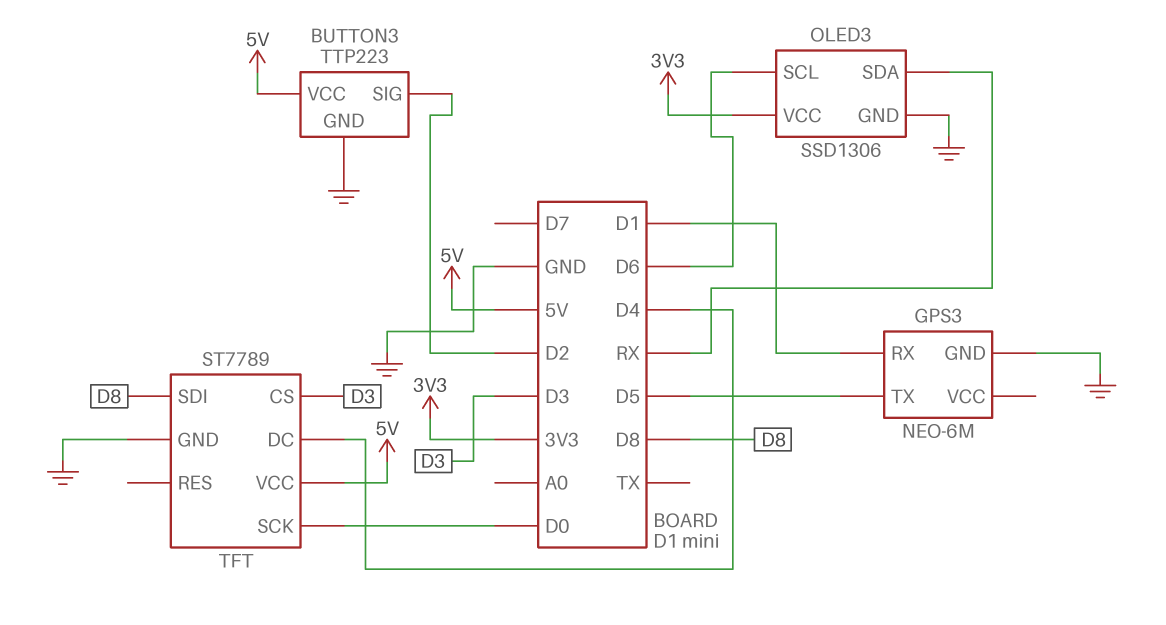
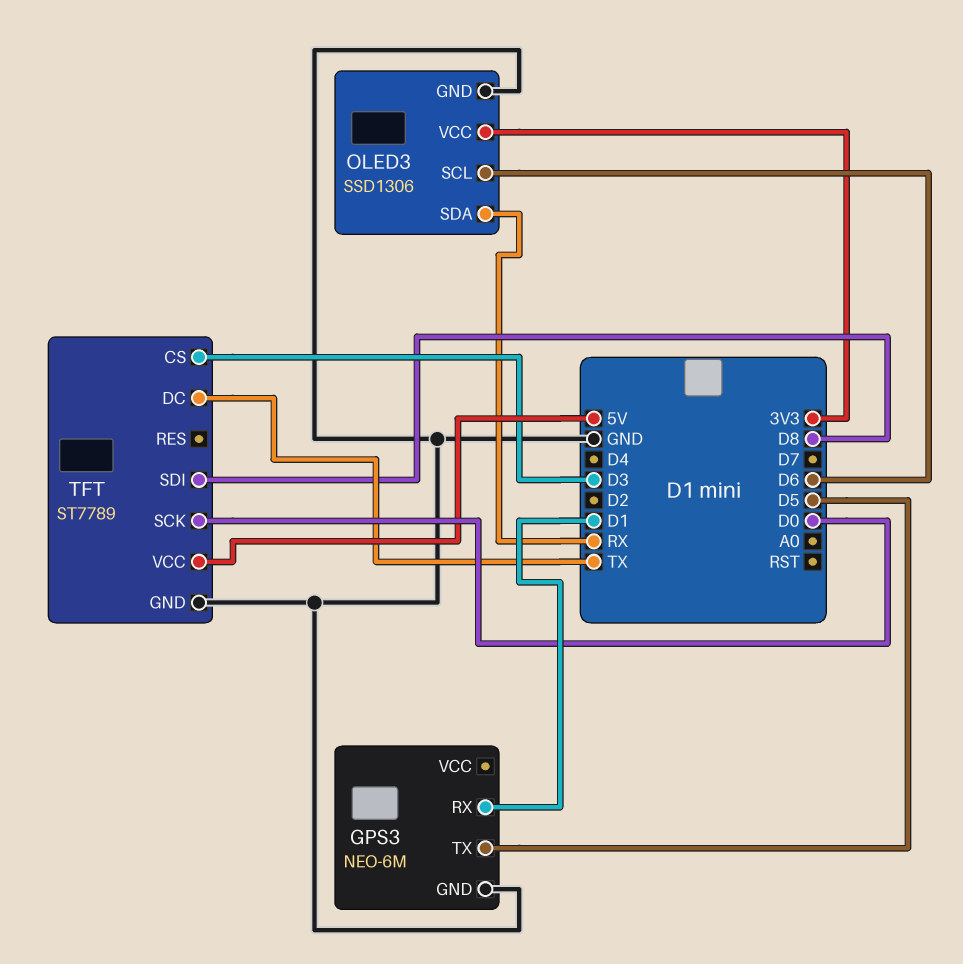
BUTTON3: TTP223 -> none
BUTTON3 pin GND: GND -> none
BUTTON3 pin SIG: D2 -> none
BUTTON3 pin VCC: 5V -> none
TFT pin DC: D4 -> TX

